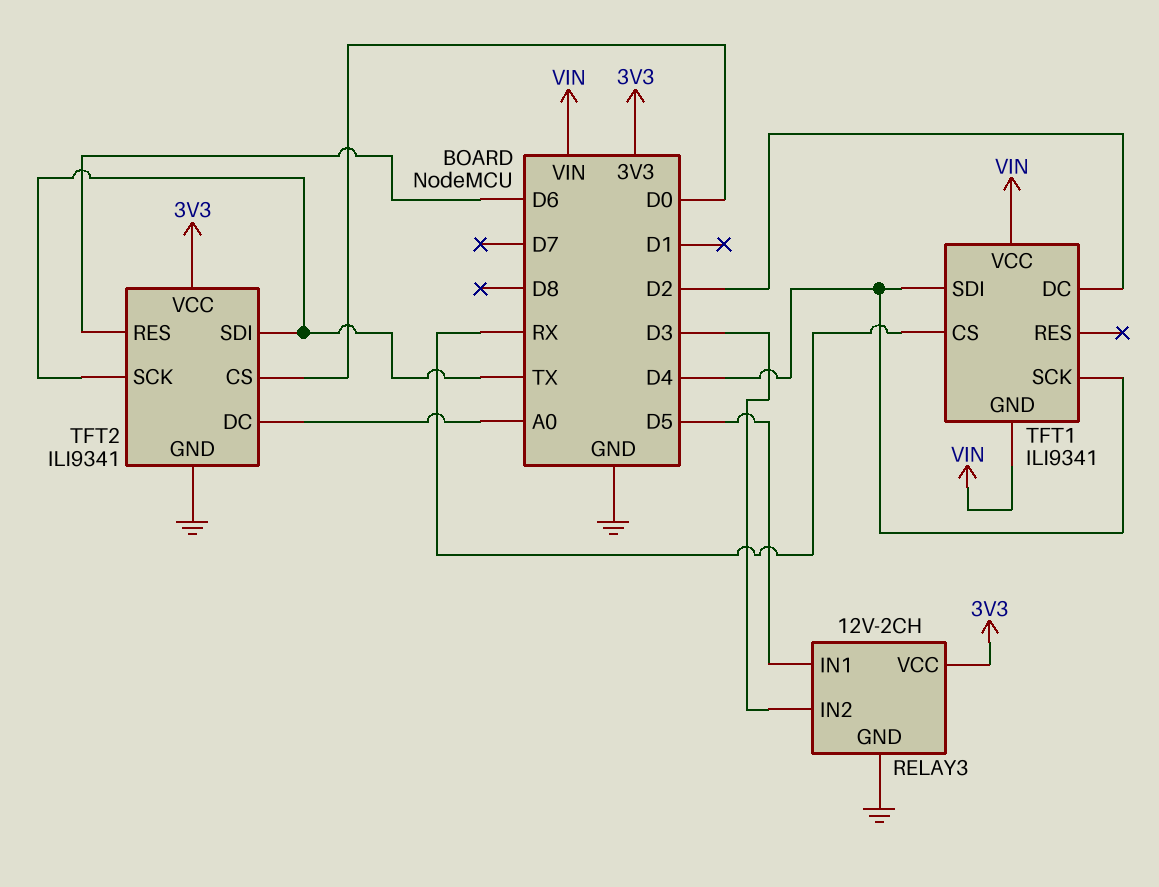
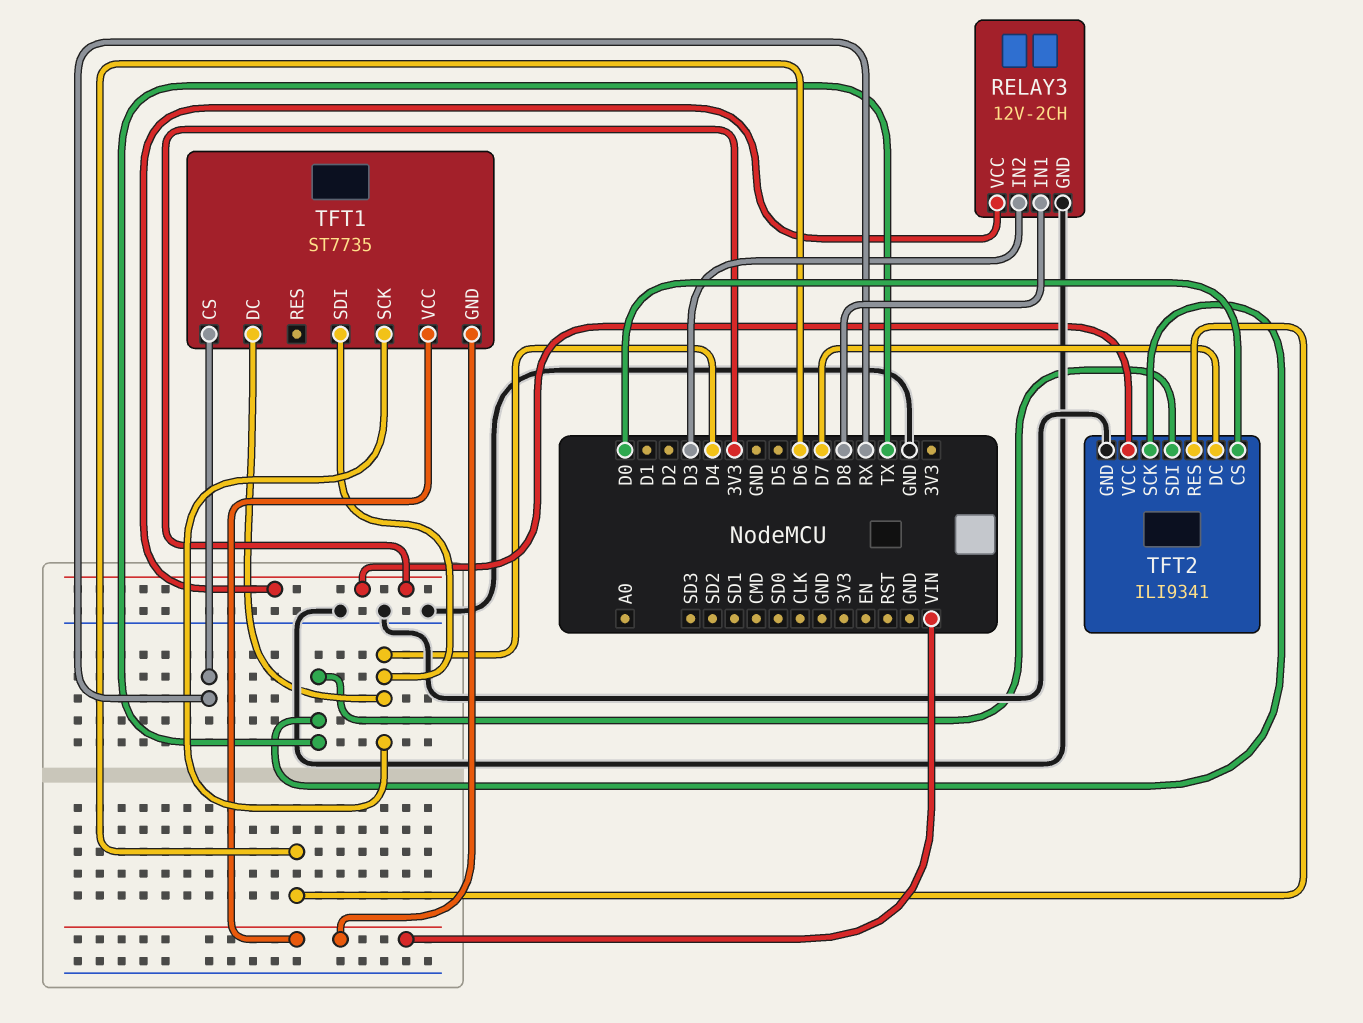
RELAY3 pin IN1: D5 -> D8
TFT1: ILI9341 -> ST7735
TFT1 pin DC: D2 -> D4
TFT2 pin DC: A0 -> D7

